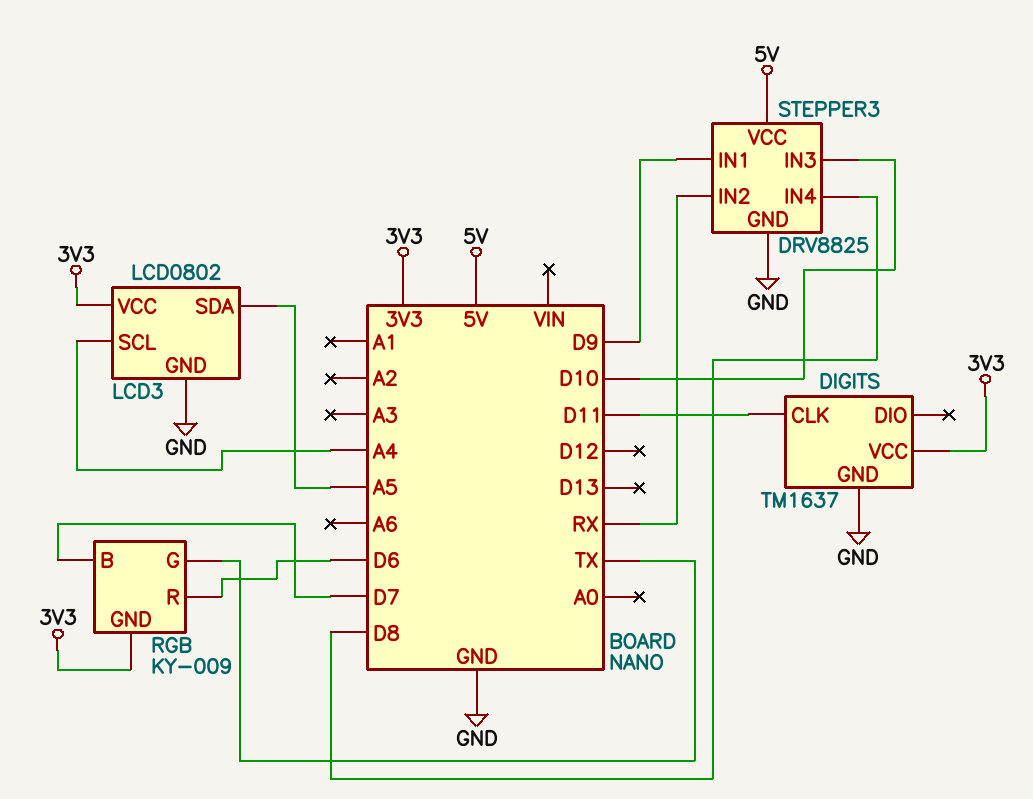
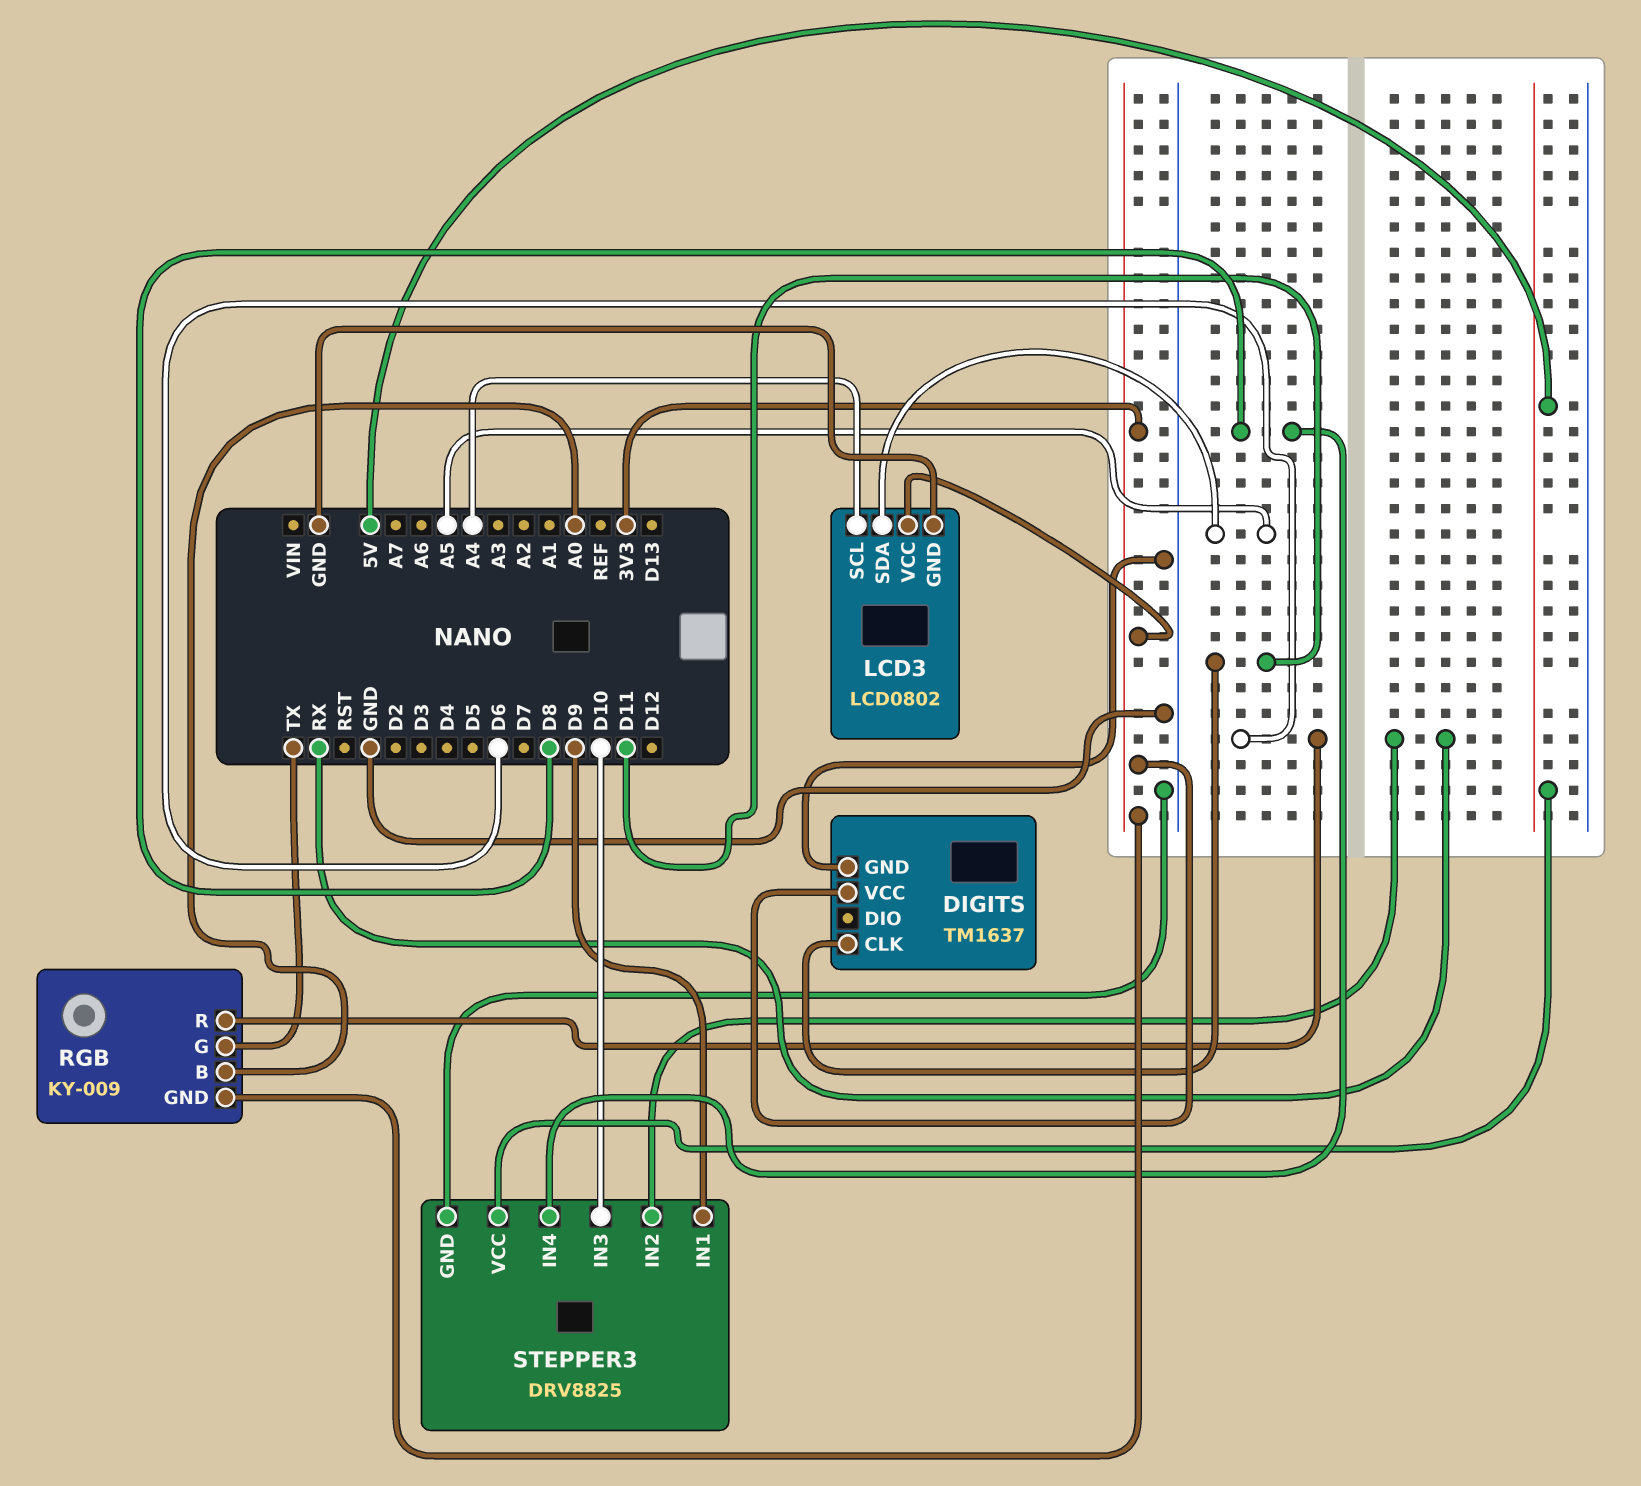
RGB pin B: D7 -> A0

